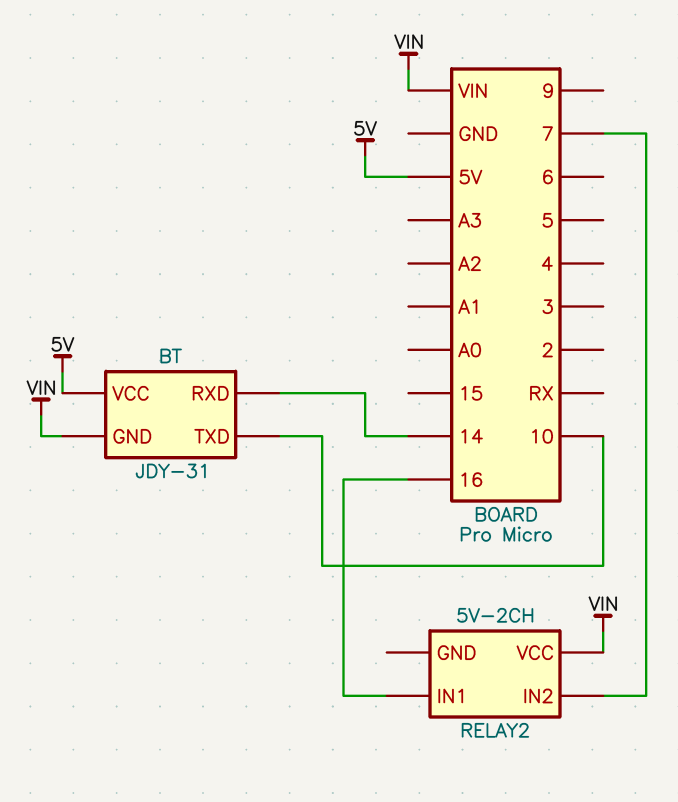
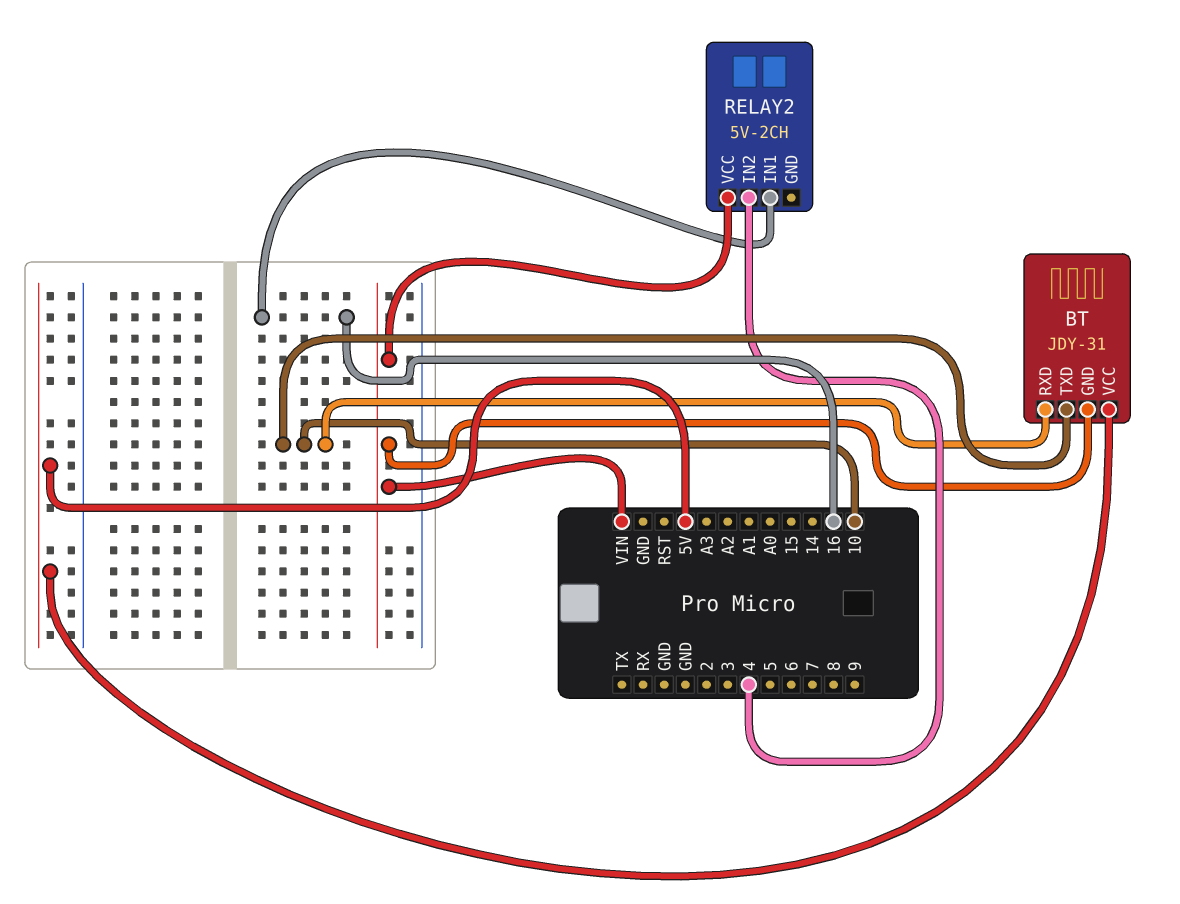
BT pin RXD: 14 -> 10
RELAY2 pin IN2: 7 -> 4

